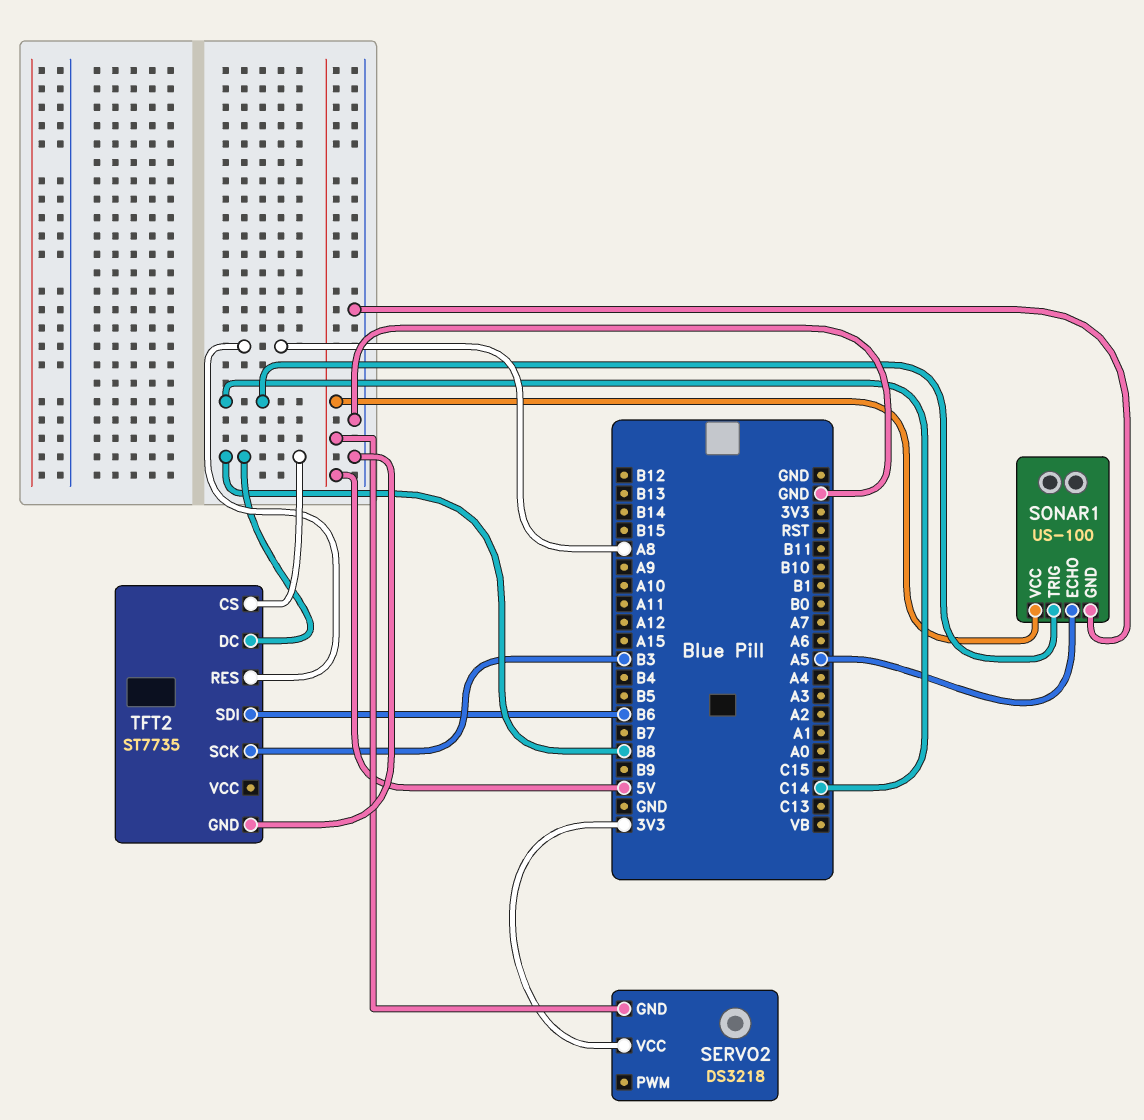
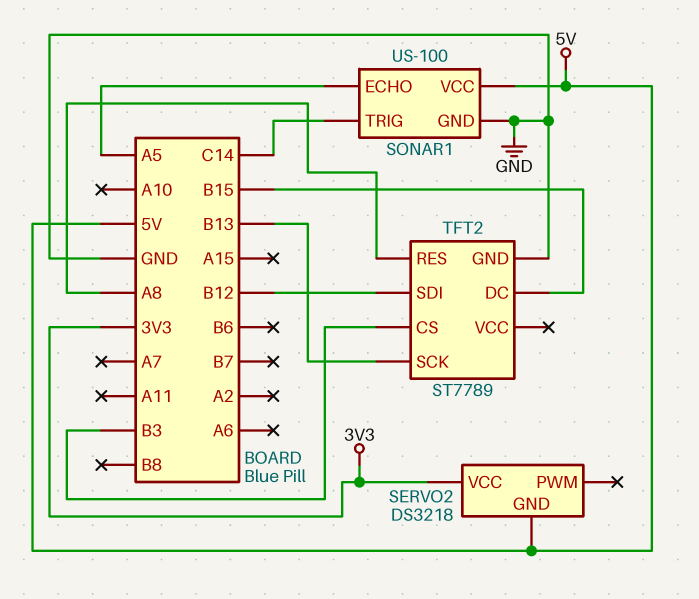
TFT2: ST7735 -> ST7789
TFT2 pin CS: B8 -> B3
TFT2 pin DC: B8 -> B15
TFT2 pin SCK: B3 -> B13
TFT2 pin SDI: B6 -> B12

